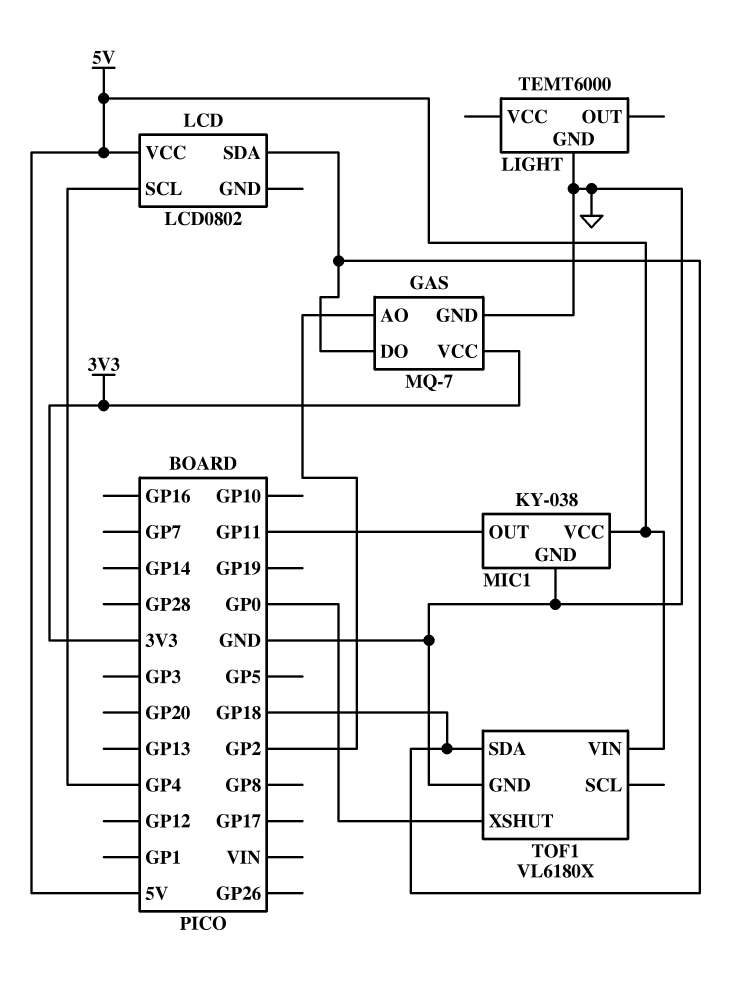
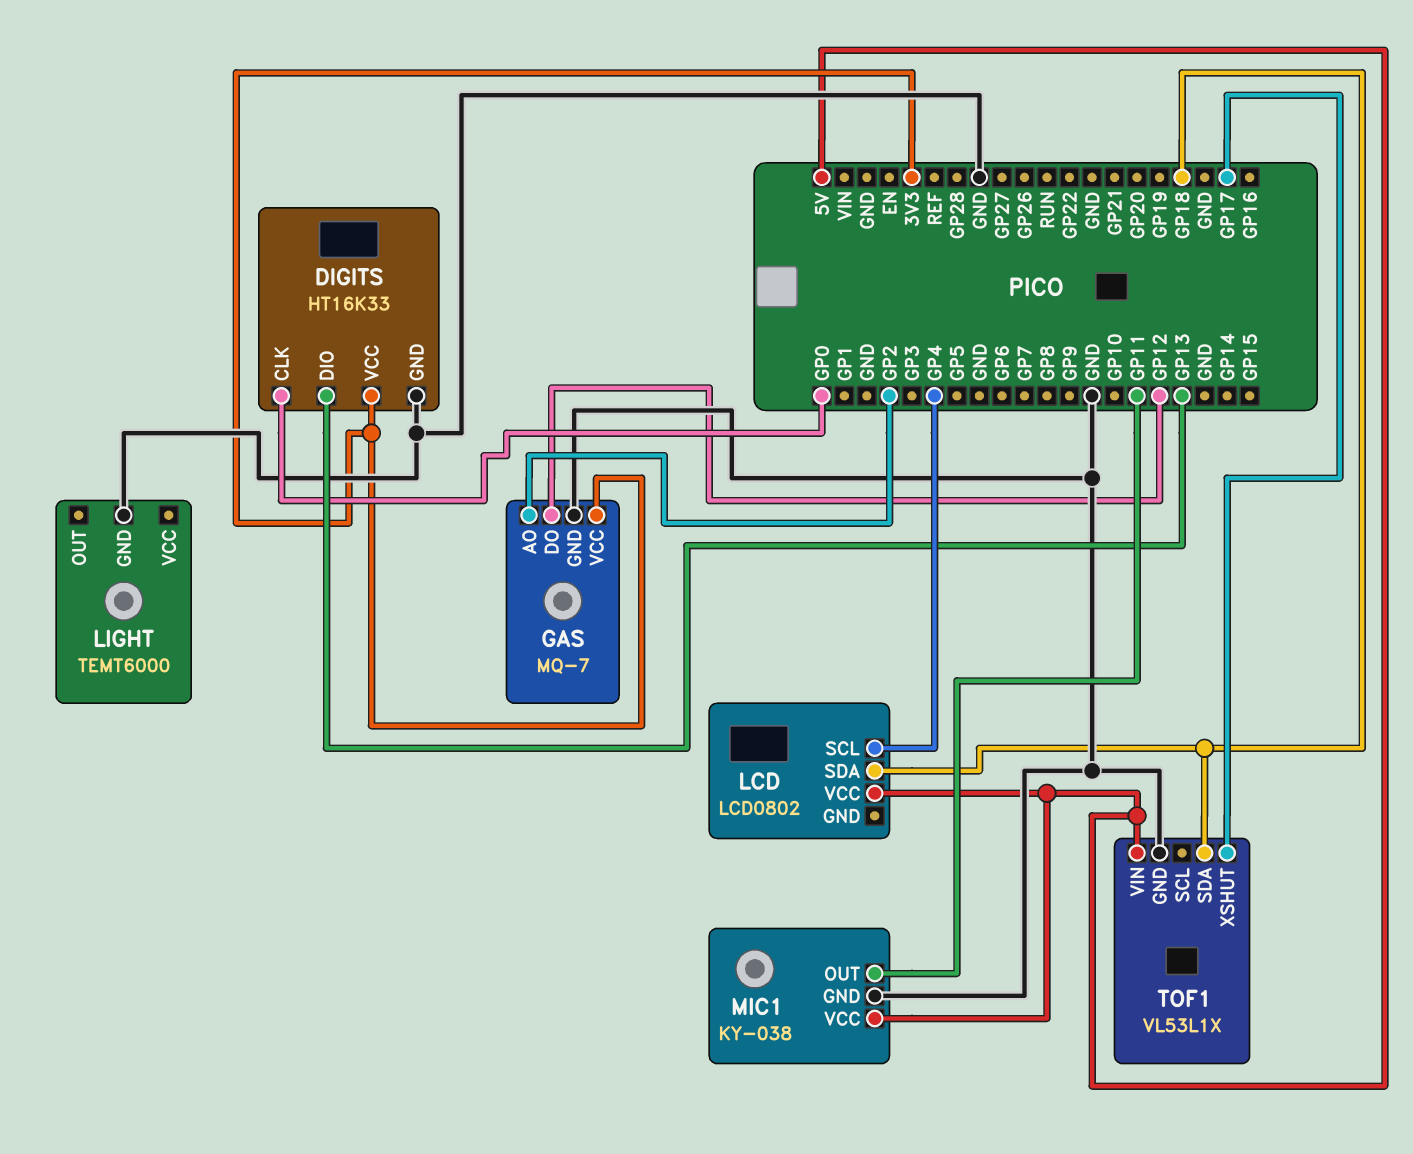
DIGITS: none -> HT16K33
DIGITS pin CLK: none -> GP0
DIGITS pin DIO: none -> GP13
DIGITS pin GND: none -> GND
DIGITS pin VCC: none -> 3V3
GAS pin DO: GP18 -> GP12
TOF1: VL6180X -> VL53L1X
TOF1 pin XSHUT: GP0 -> GP17

